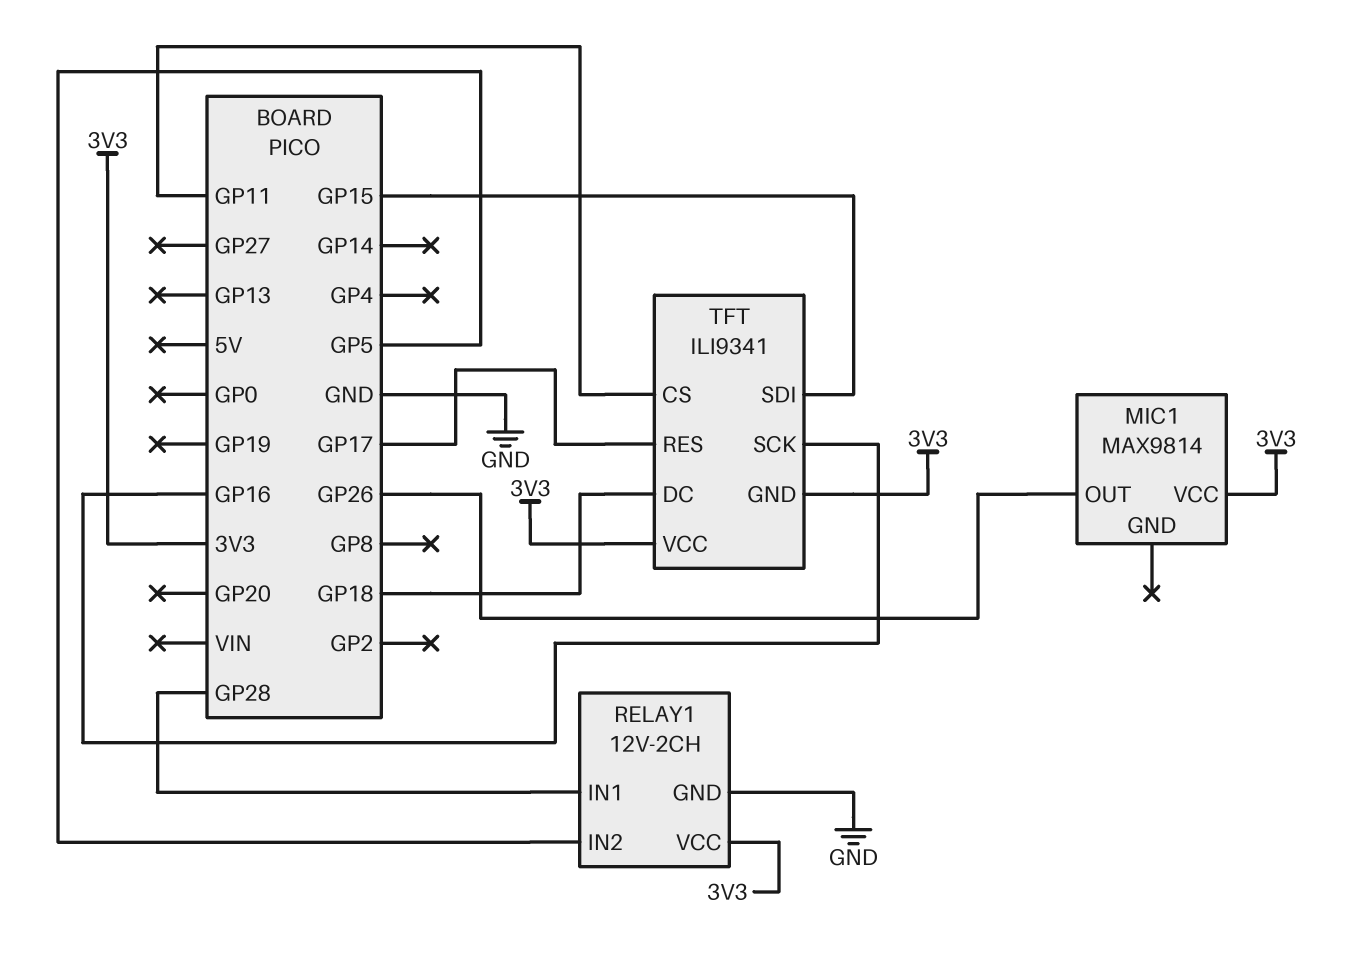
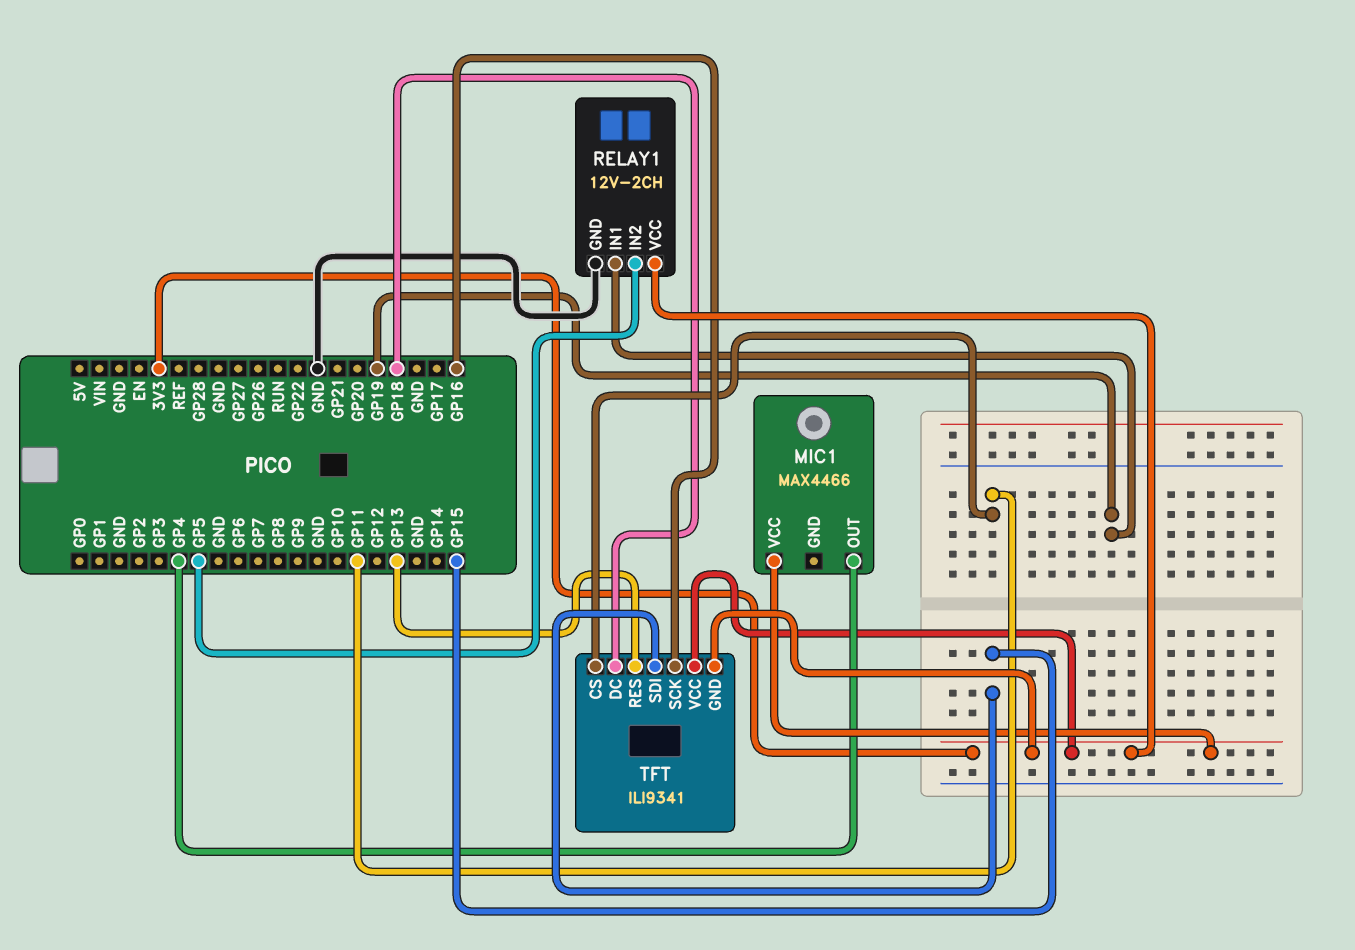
MIC1: MAX9814 -> MAX4466
MIC1 pin OUT: GP26 -> GP4
RELAY1 pin IN1: GP28 -> GP19
TFT pin RES: GP17 -> GP13

